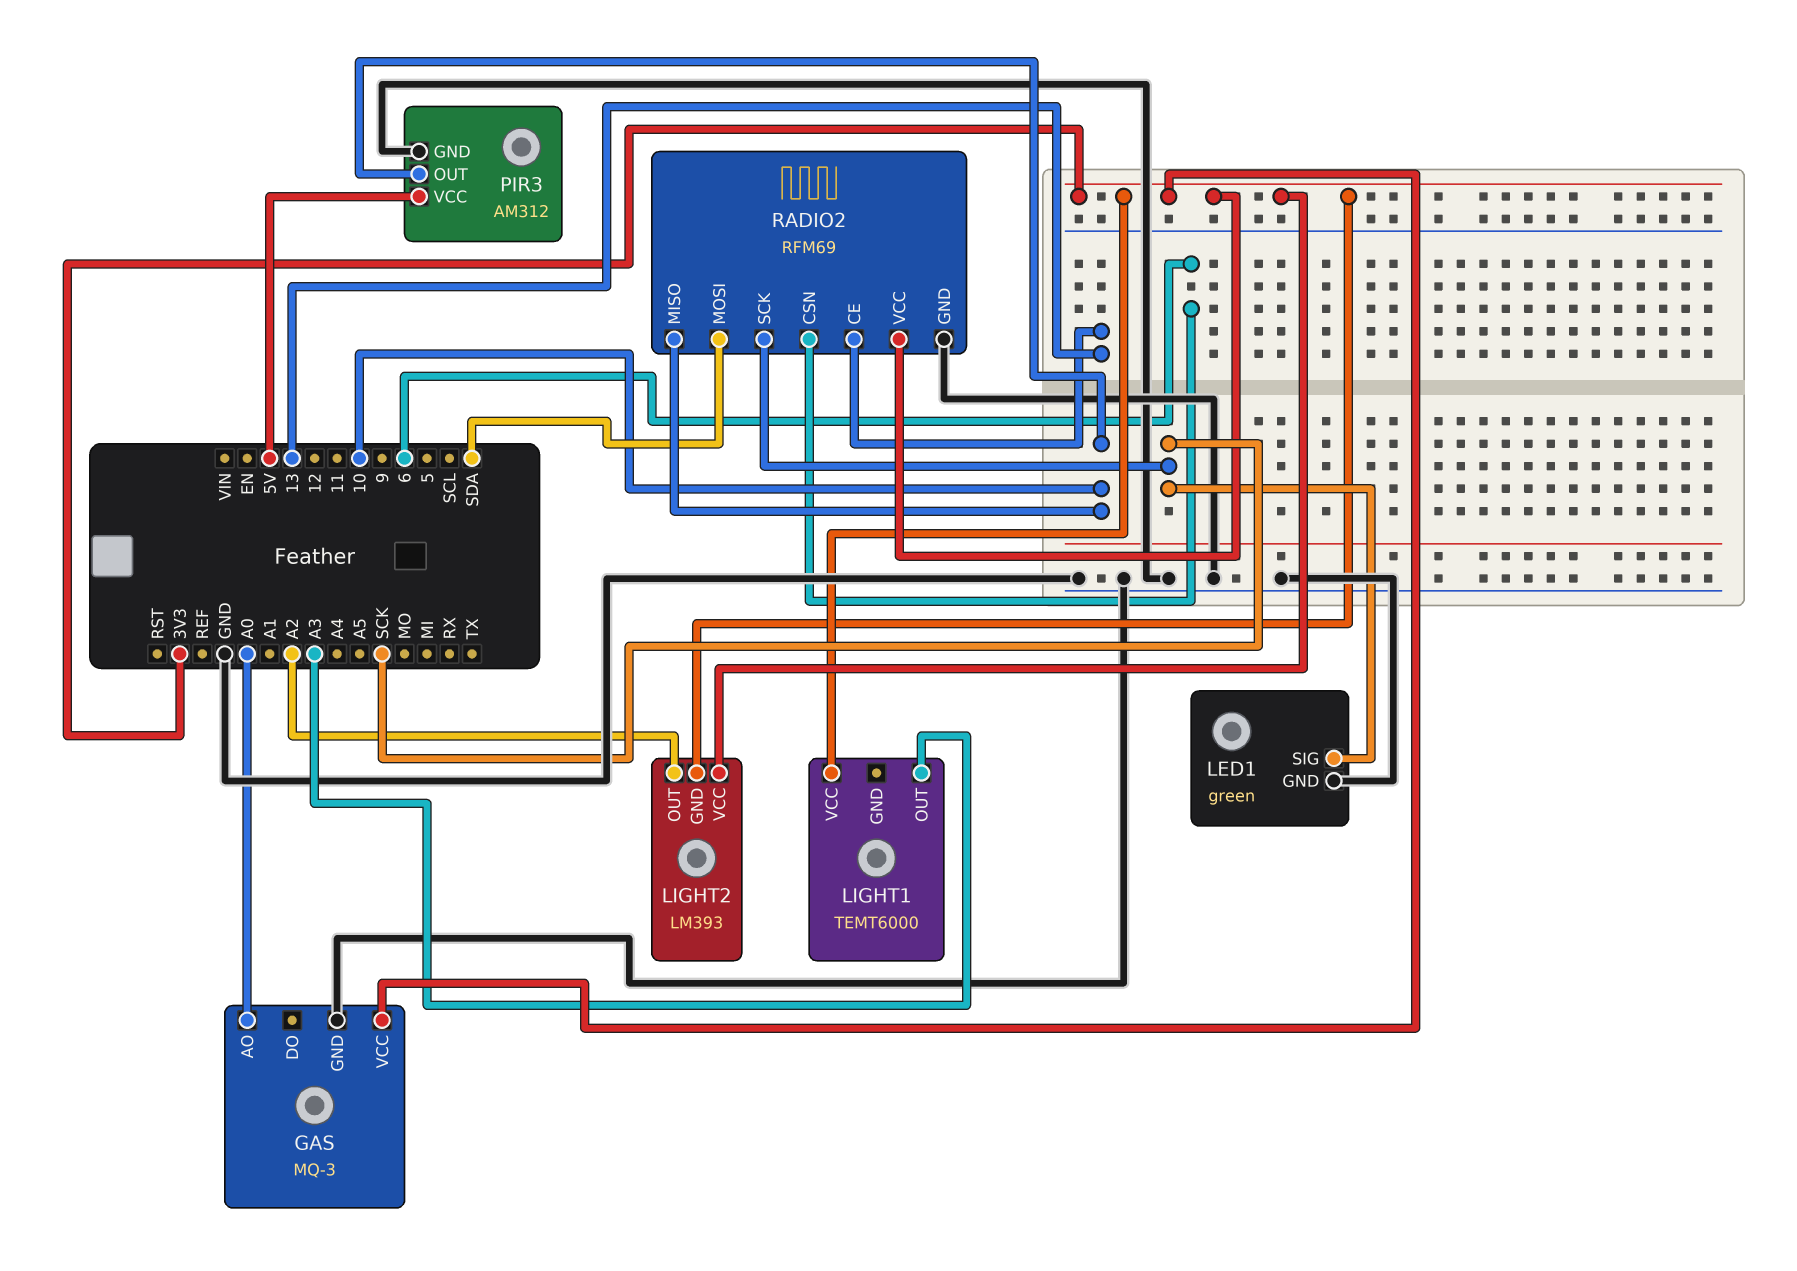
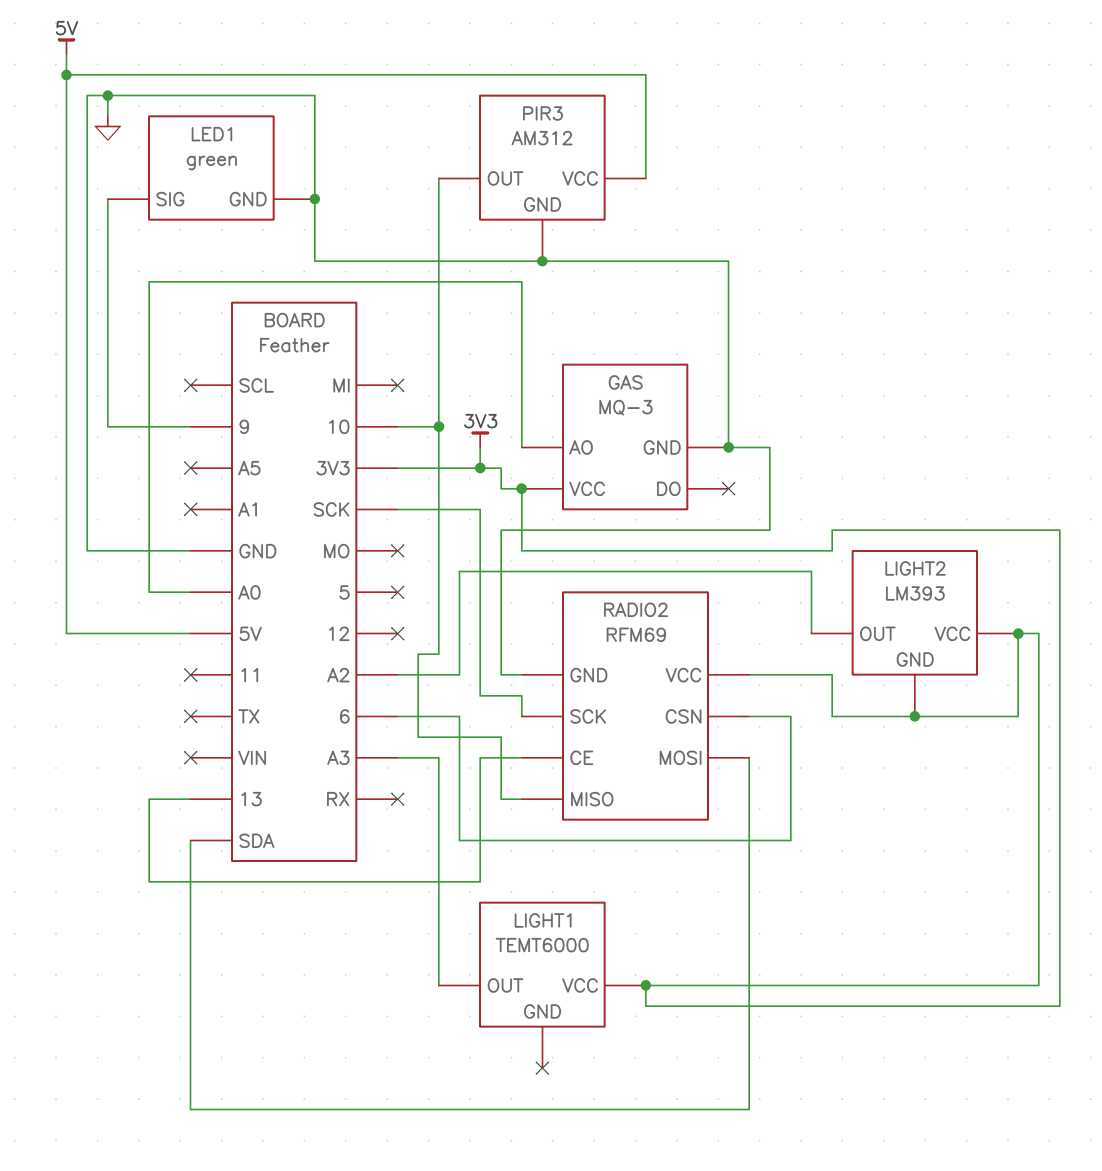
LED1 pin SIG: SCK -> 9

